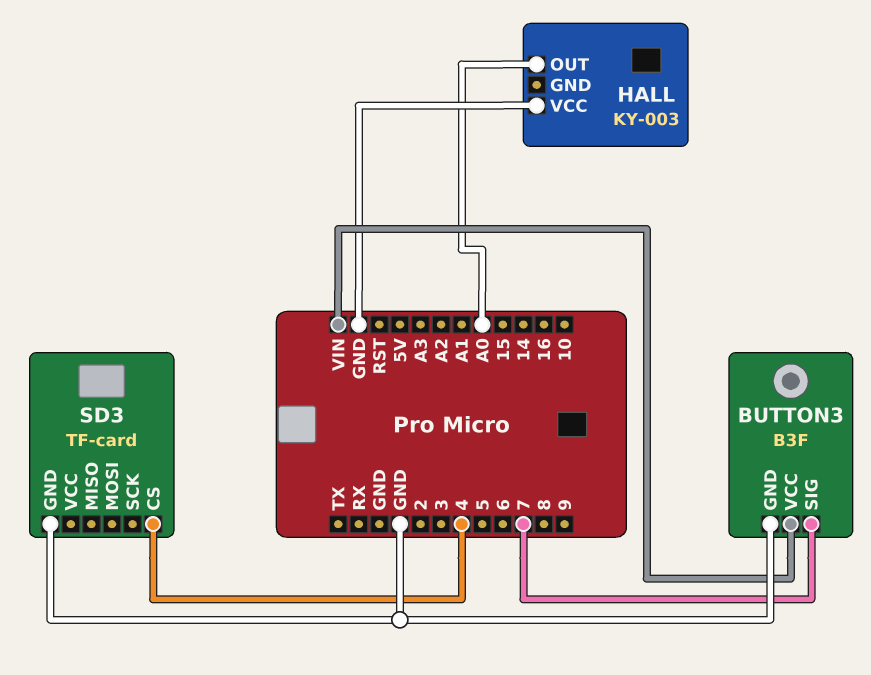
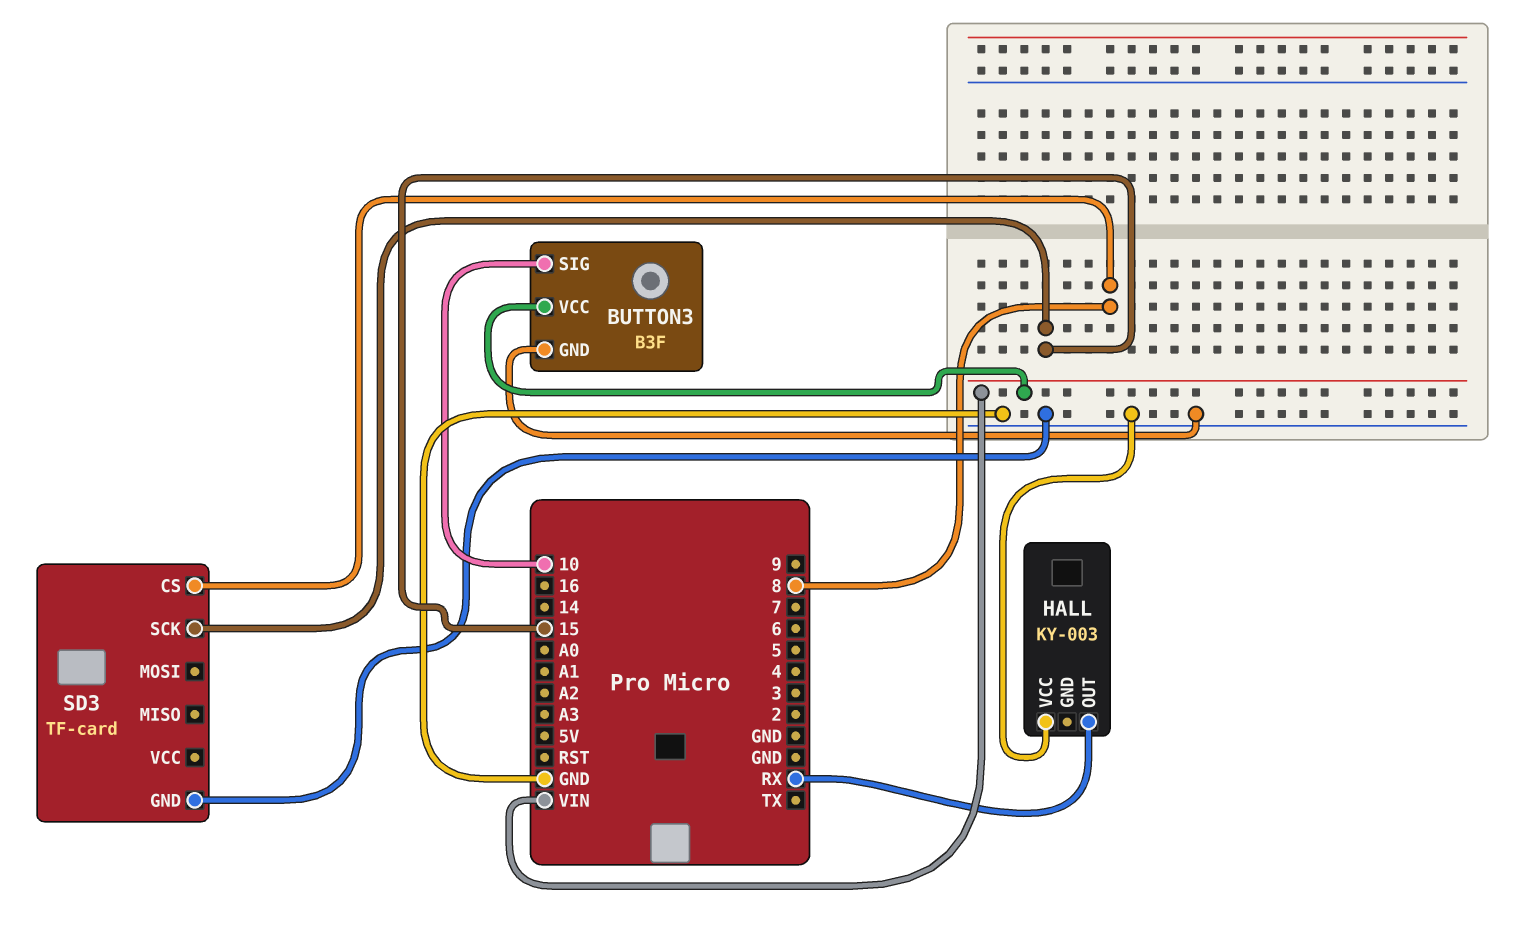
BUTTON3 pin SIG: 7 -> 10
HALL pin OUT: A0 -> RX
SD3 pin CS: 4 -> 8
SD3 pin SCK: none -> 15

